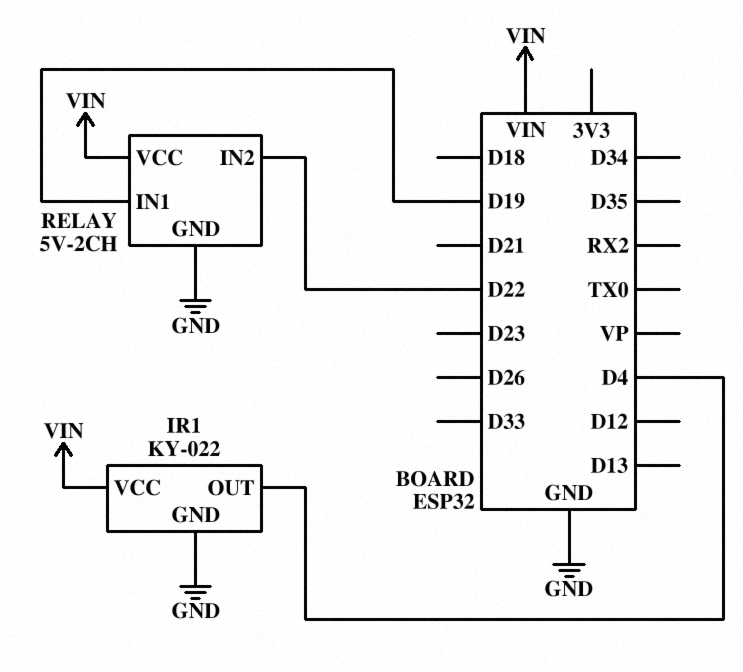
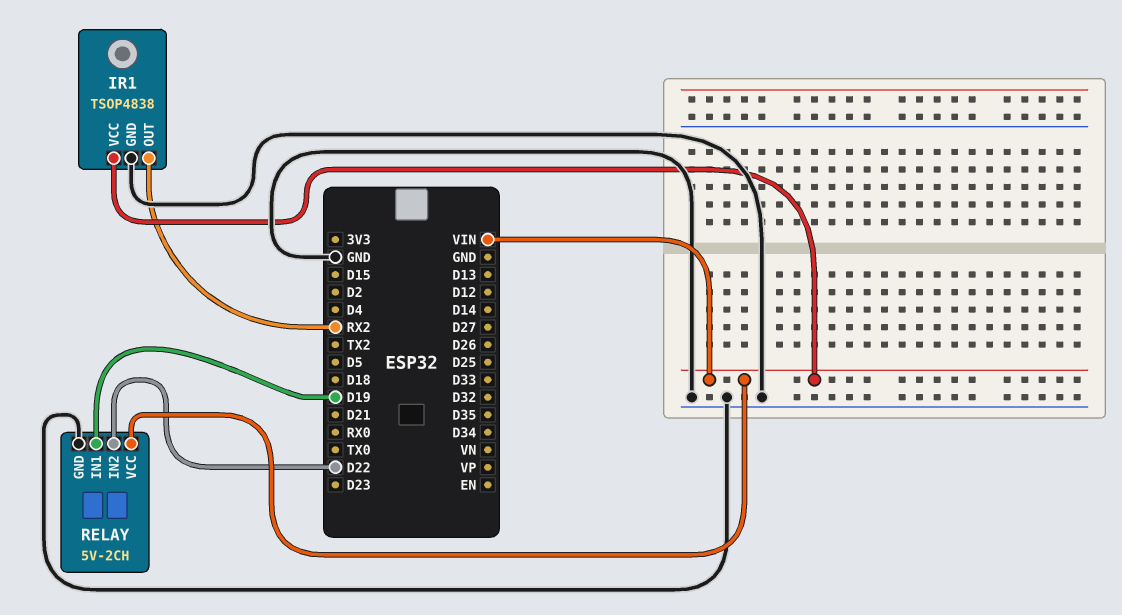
IR1: KY-022 -> TSOP4838
IR1 pin OUT: D4 -> RX2

